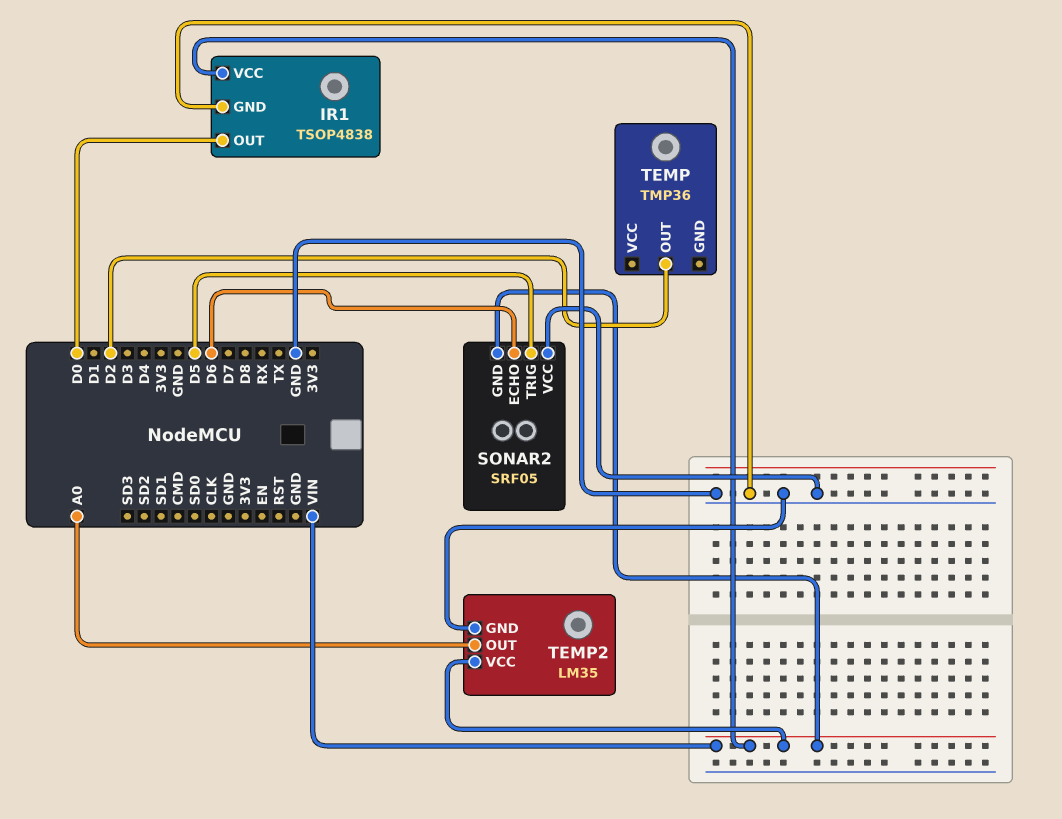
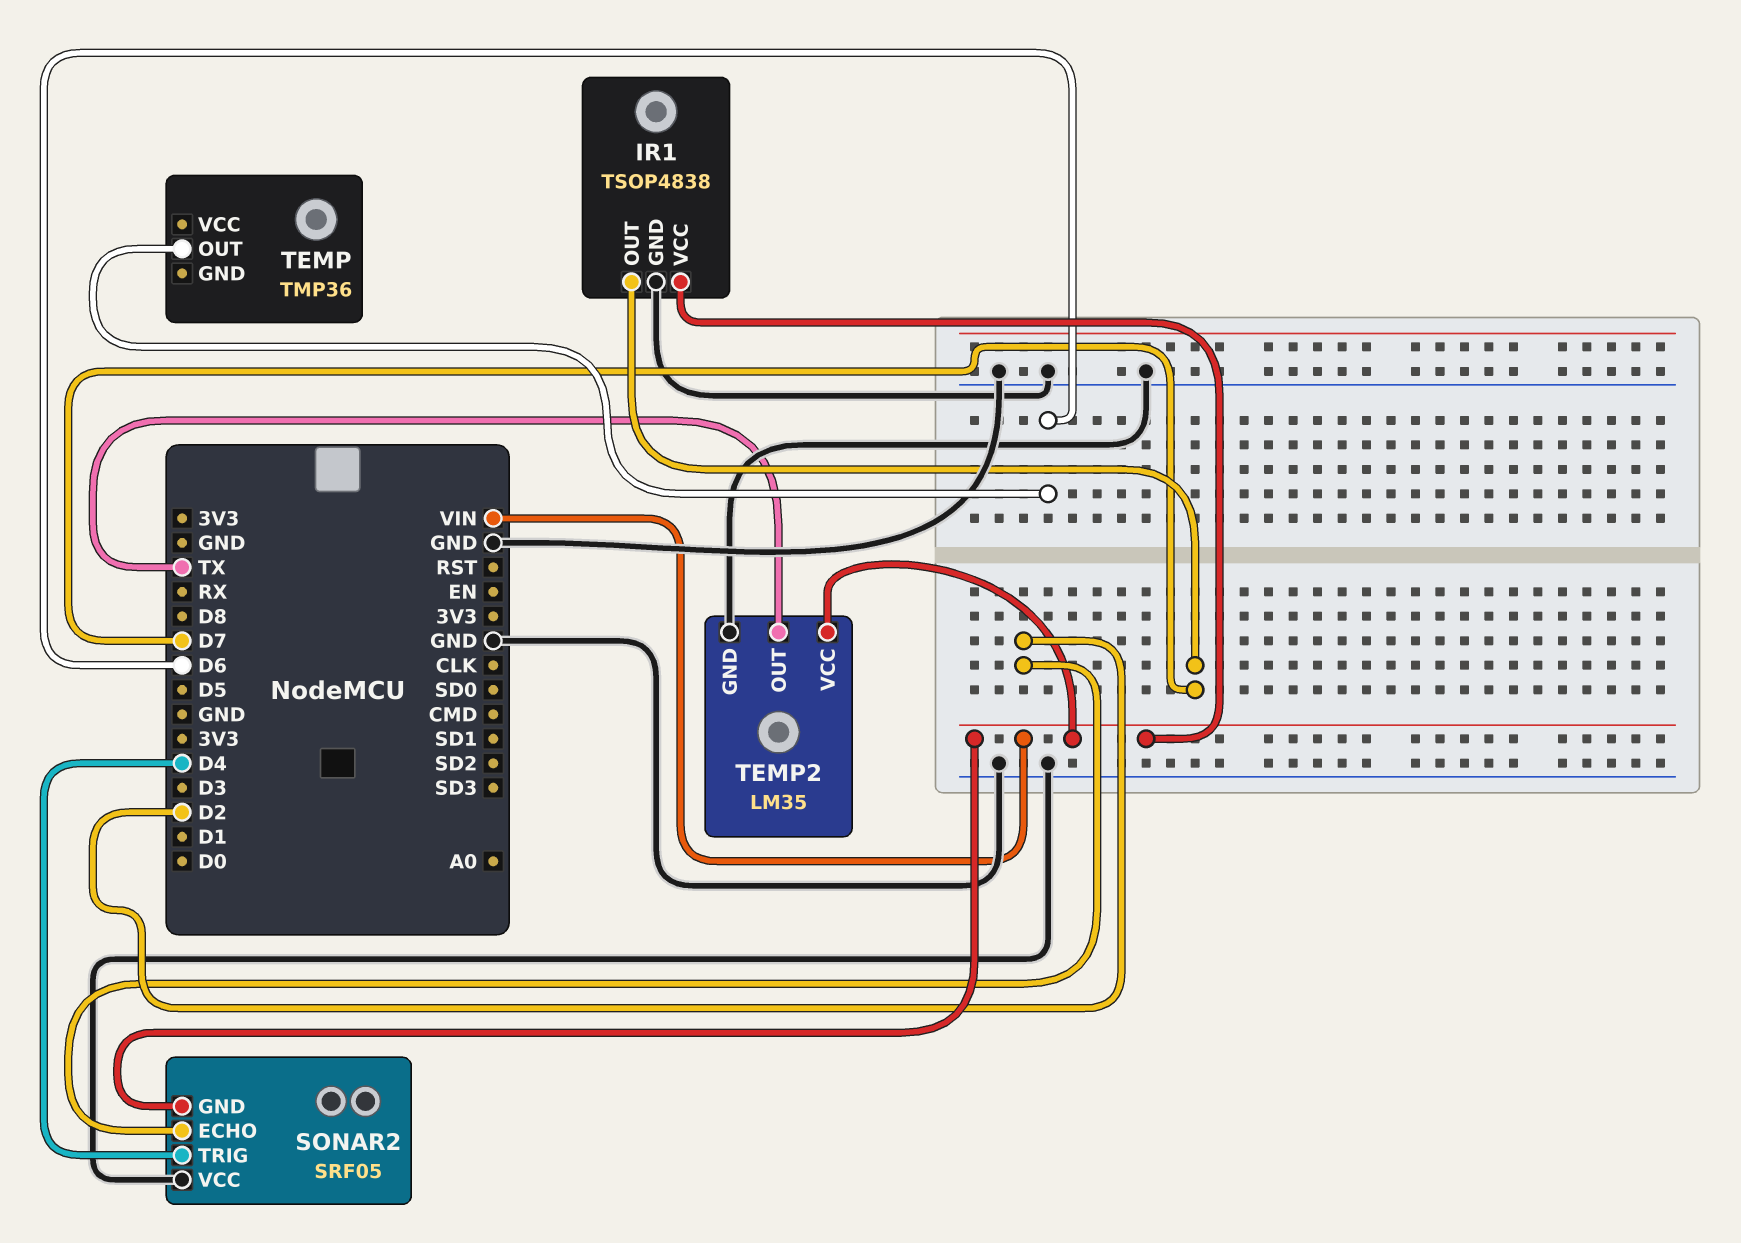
IR1 pin OUT: D0 -> D7
SONAR2 pin ECHO: D6 -> D2
SONAR2 pin TRIG: D5 -> D4
TEMP pin OUT: D2 -> D6
TEMP2 pin OUT: A0 -> TX

